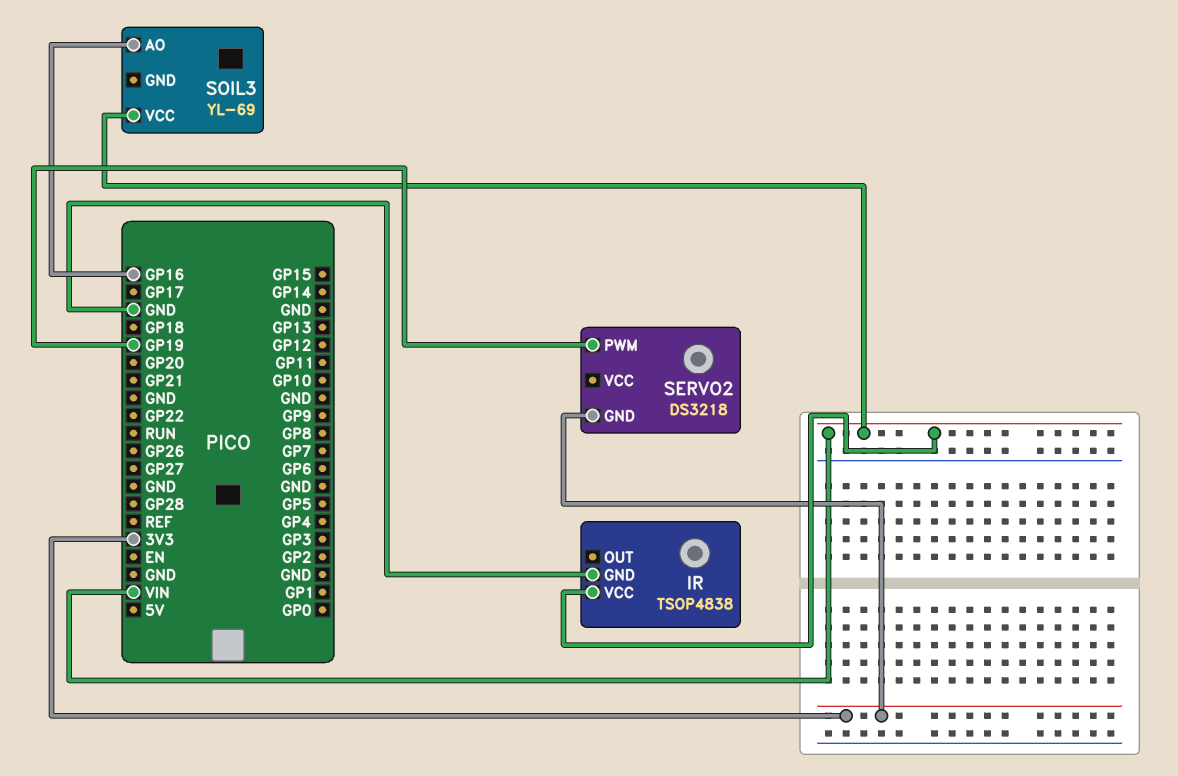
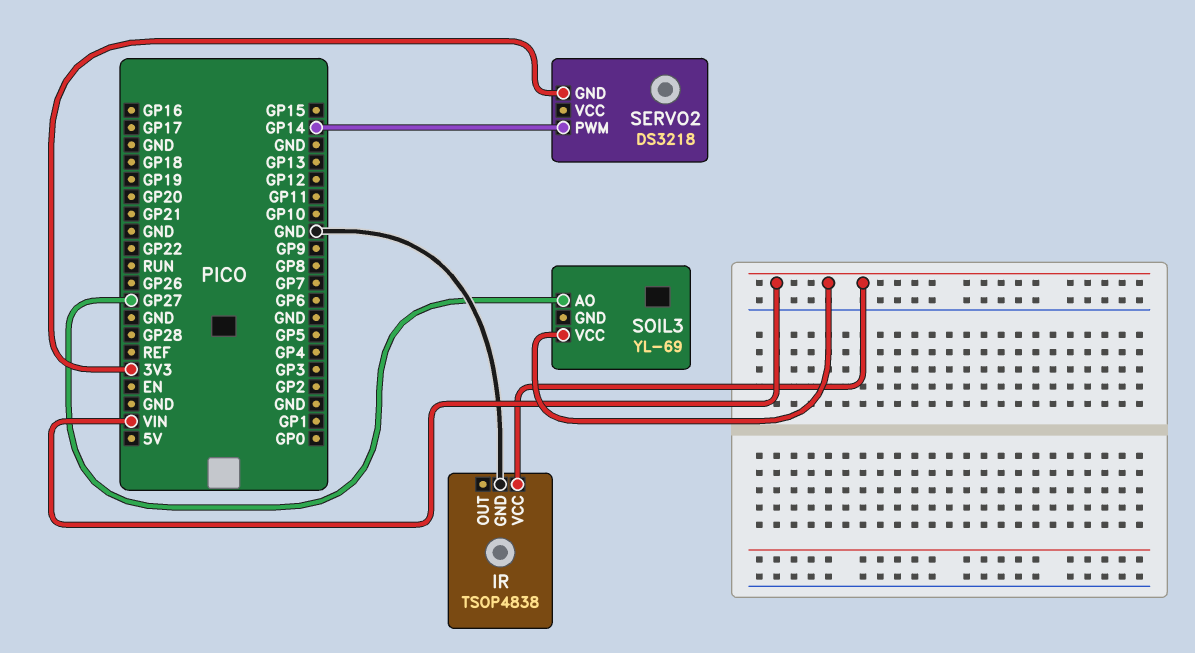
SERVO2 pin PWM: GP19 -> GP14
SOIL3 pin AO: GP16 -> GP27

